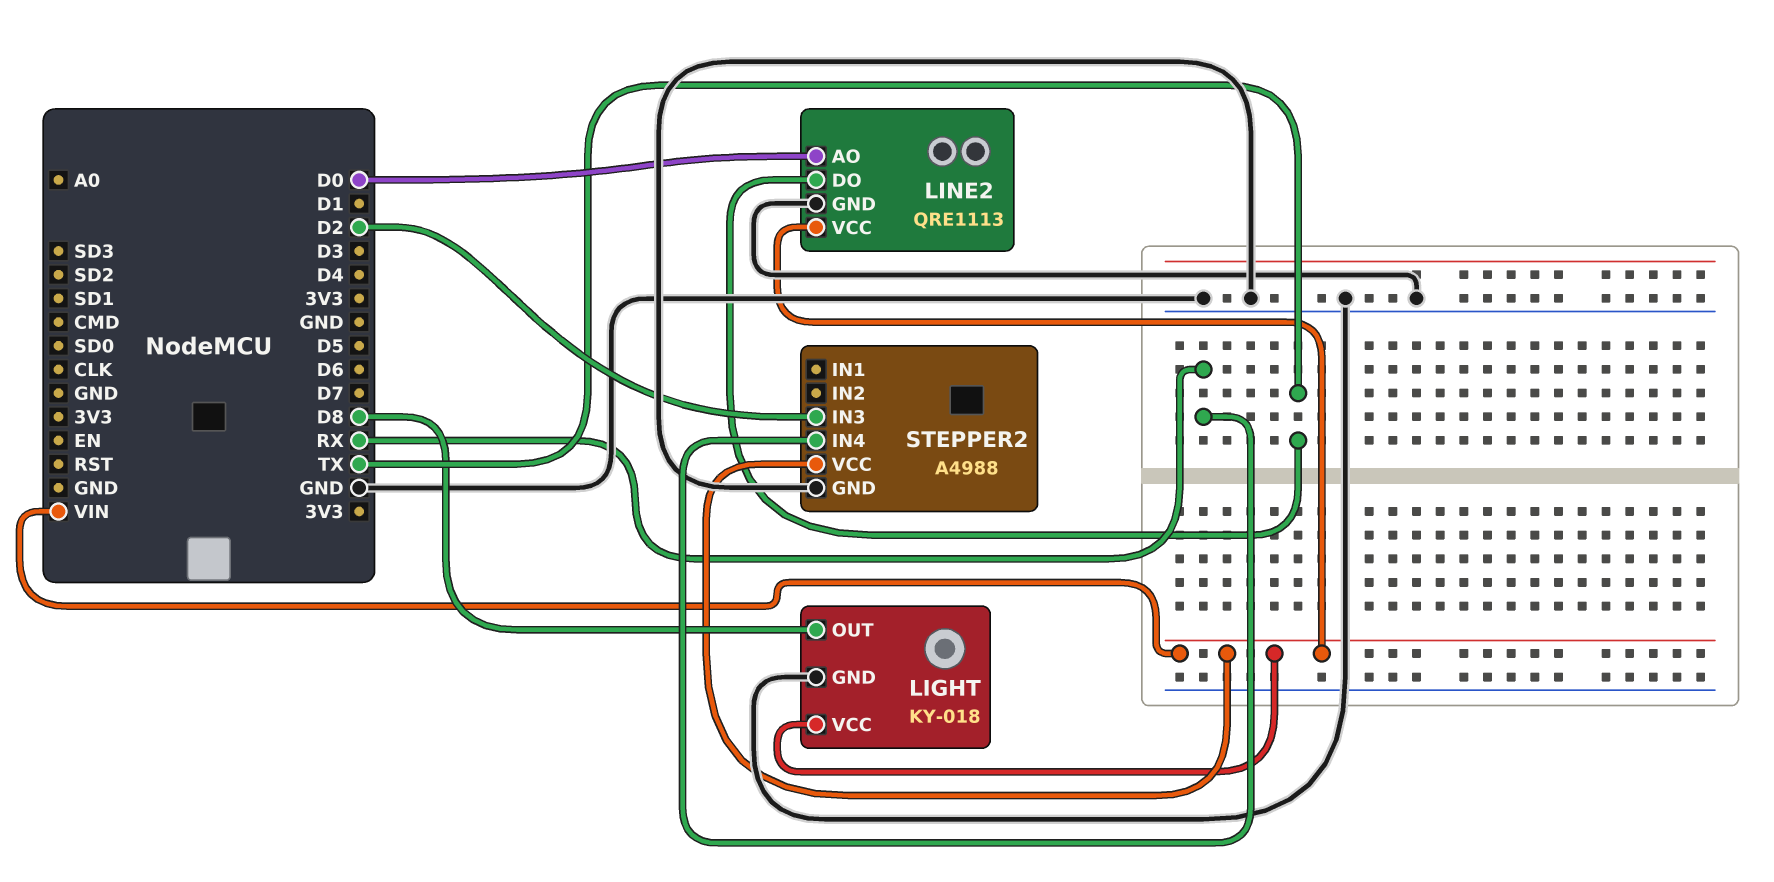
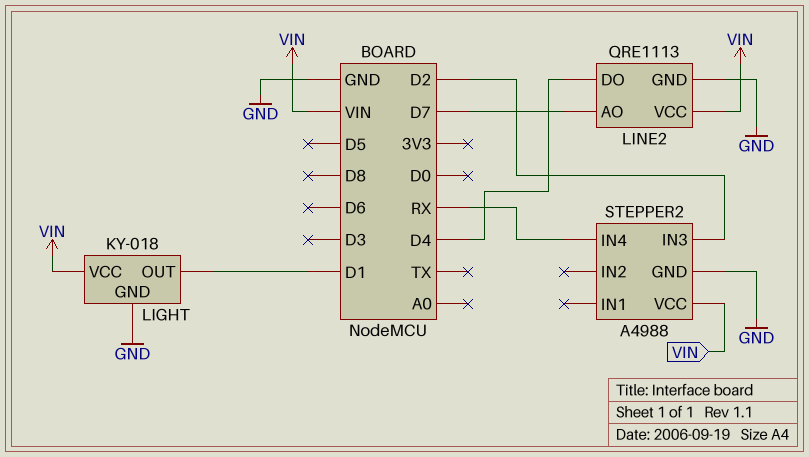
LIGHT pin OUT: D8 -> D1
LINE2 pin AO: D0 -> D7
LINE2 pin DO: TX -> D4

